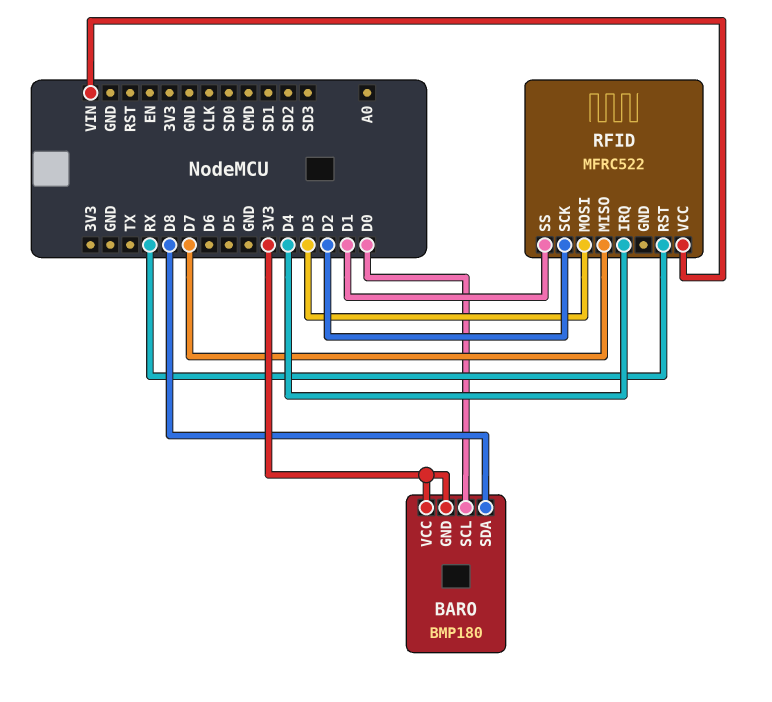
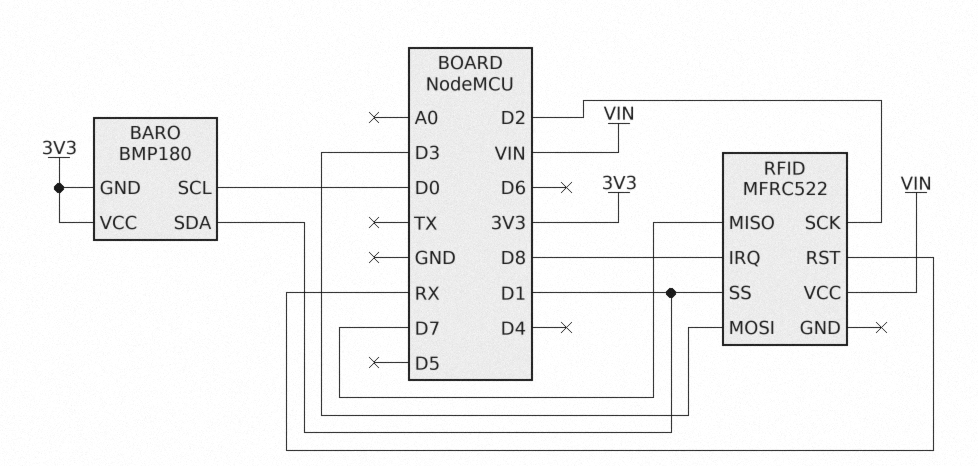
BARO pin SDA: D8 -> D1
RFID pin IRQ: D4 -> D8

